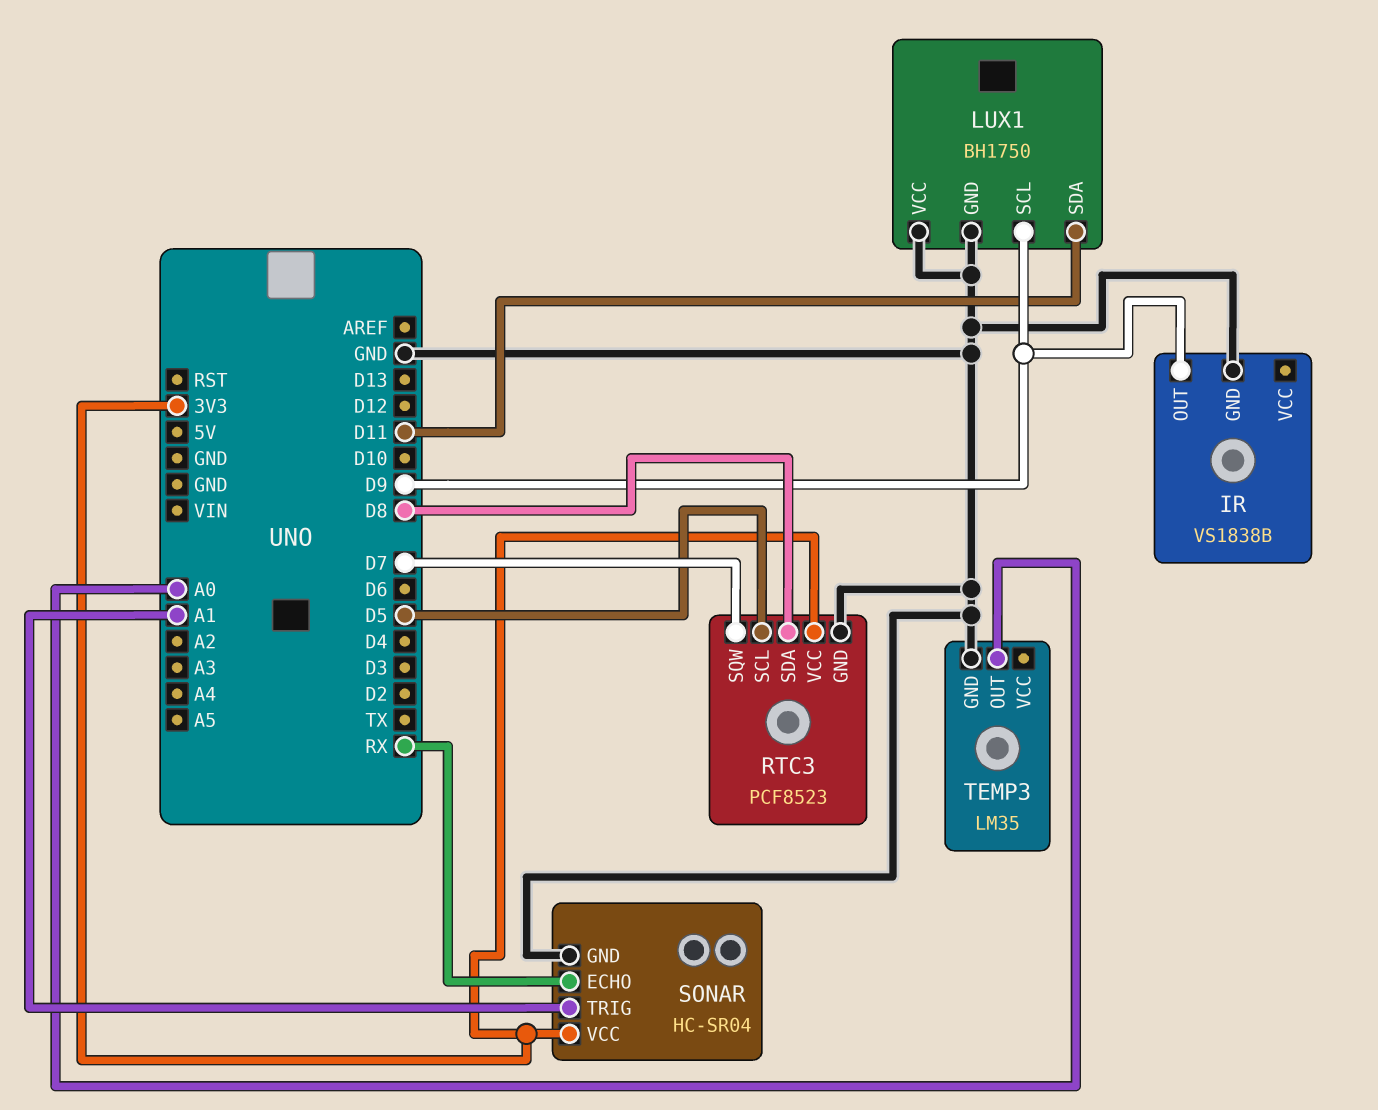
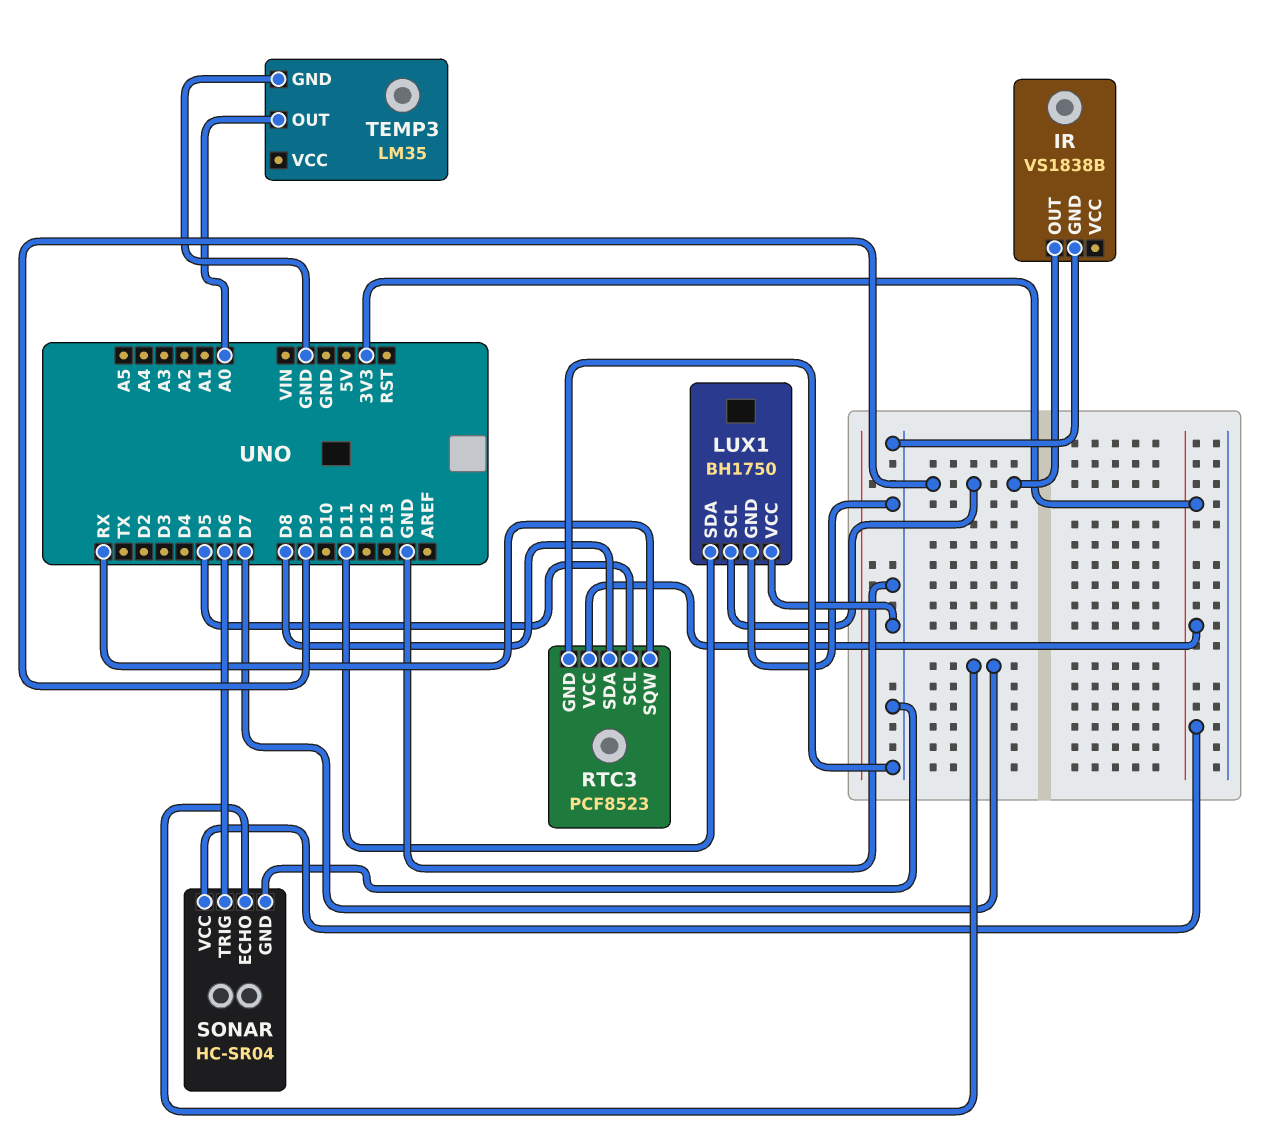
RTC3 pin SQW: D7 -> RX
SONAR pin ECHO: RX -> D7
SONAR pin TRIG: A1 -> D6

